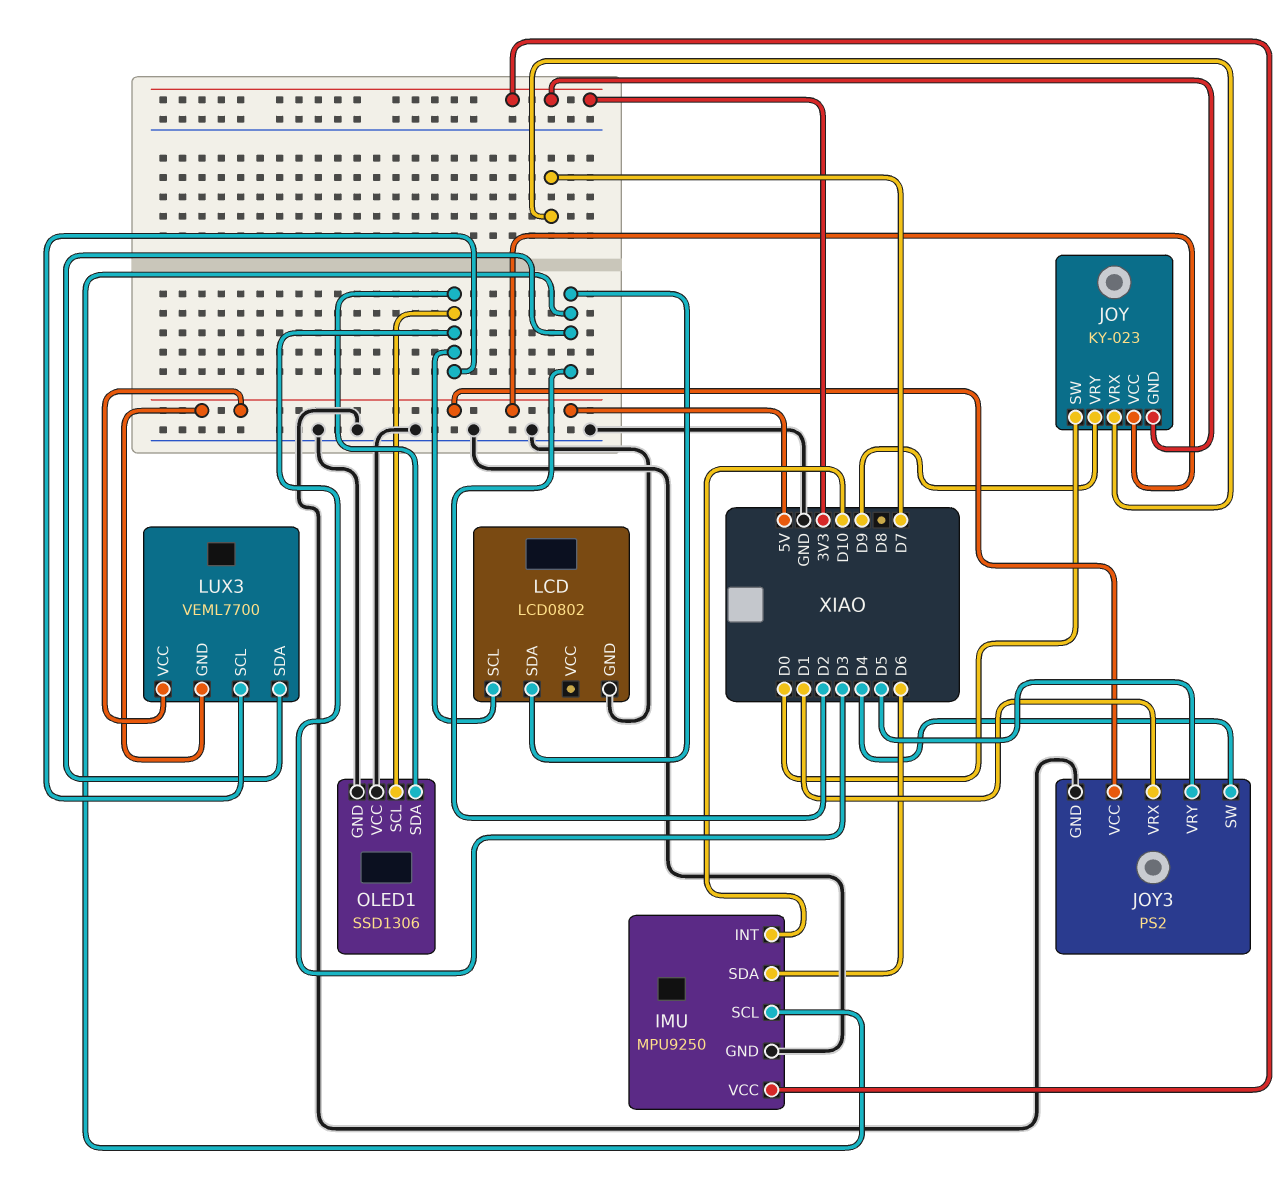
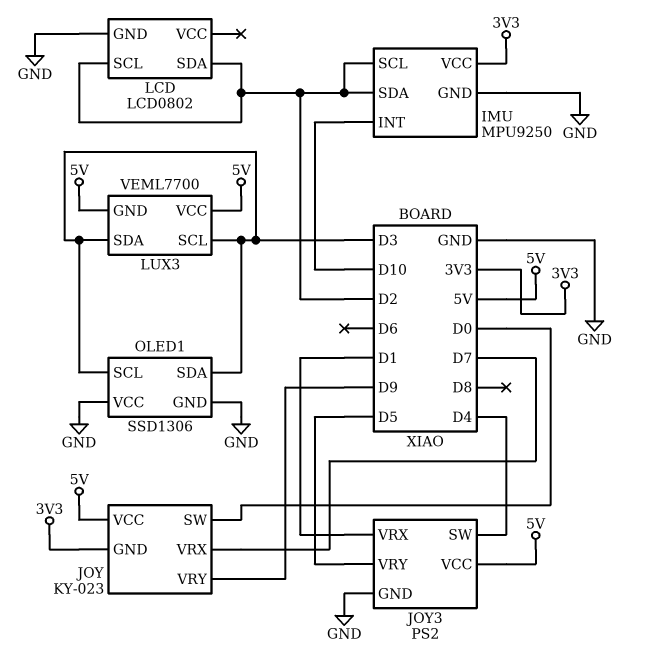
IMU pin SDA: D6 -> D2
LCD pin SCL: D3 -> D2
LUX3 pin SDA: D2 -> D3

